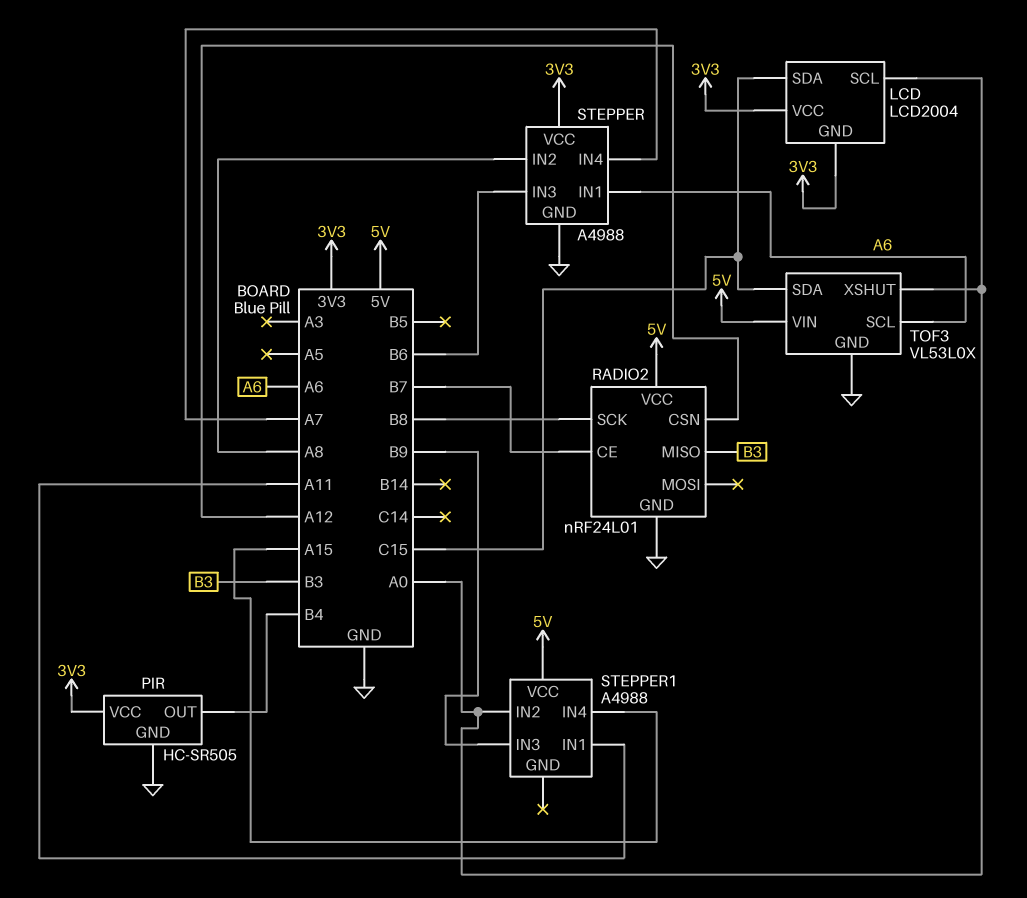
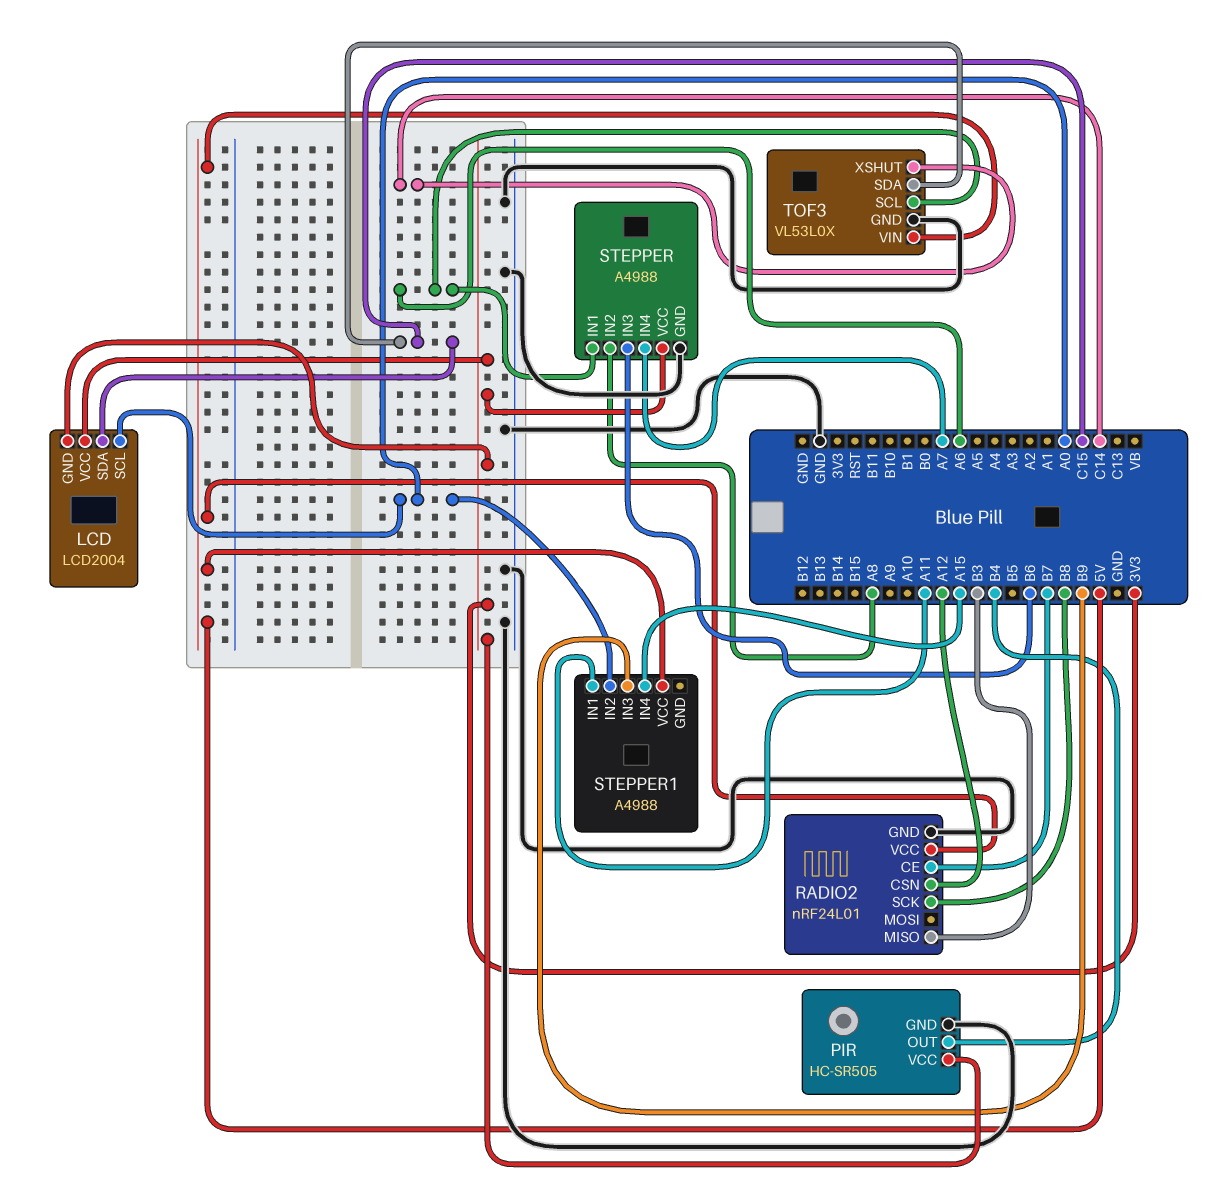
TOF3 pin XSHUT: A0 -> C14

